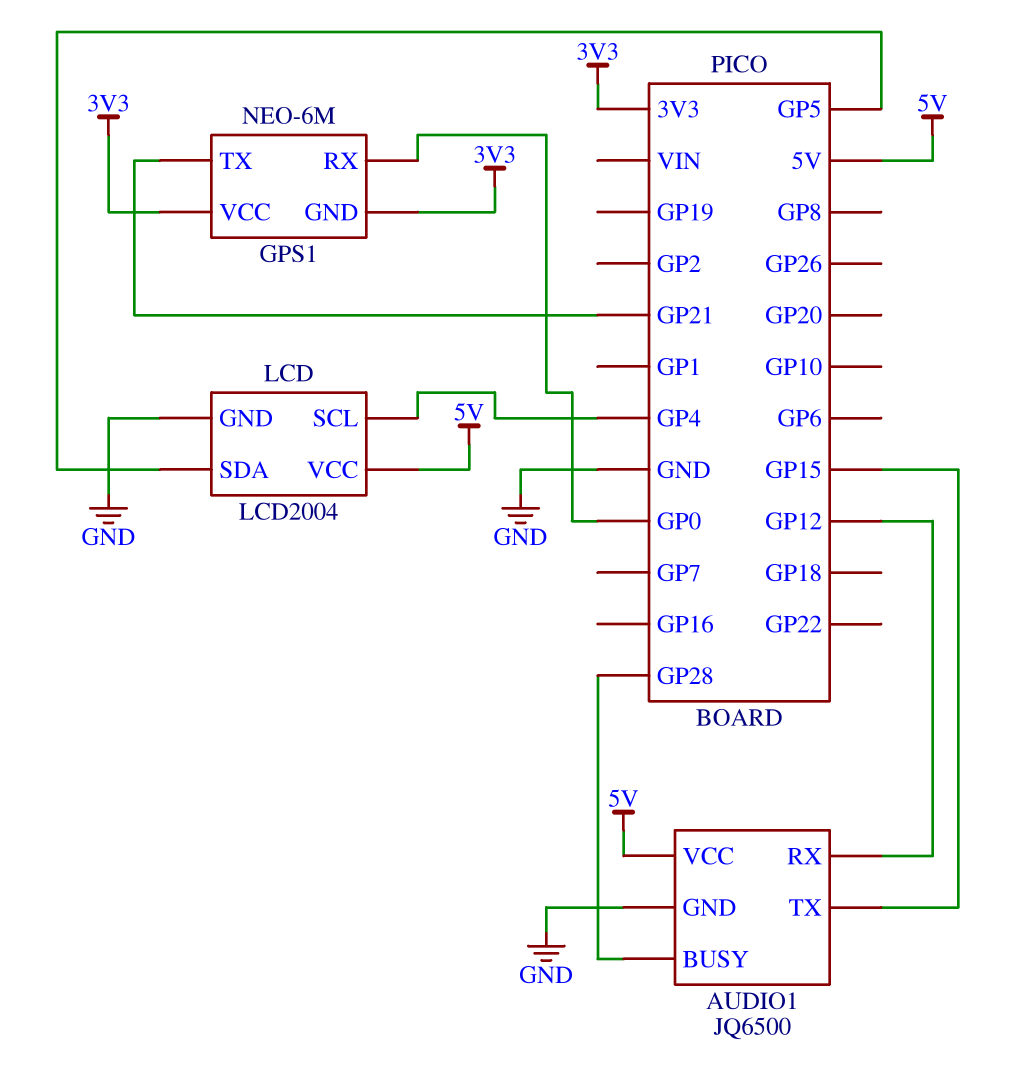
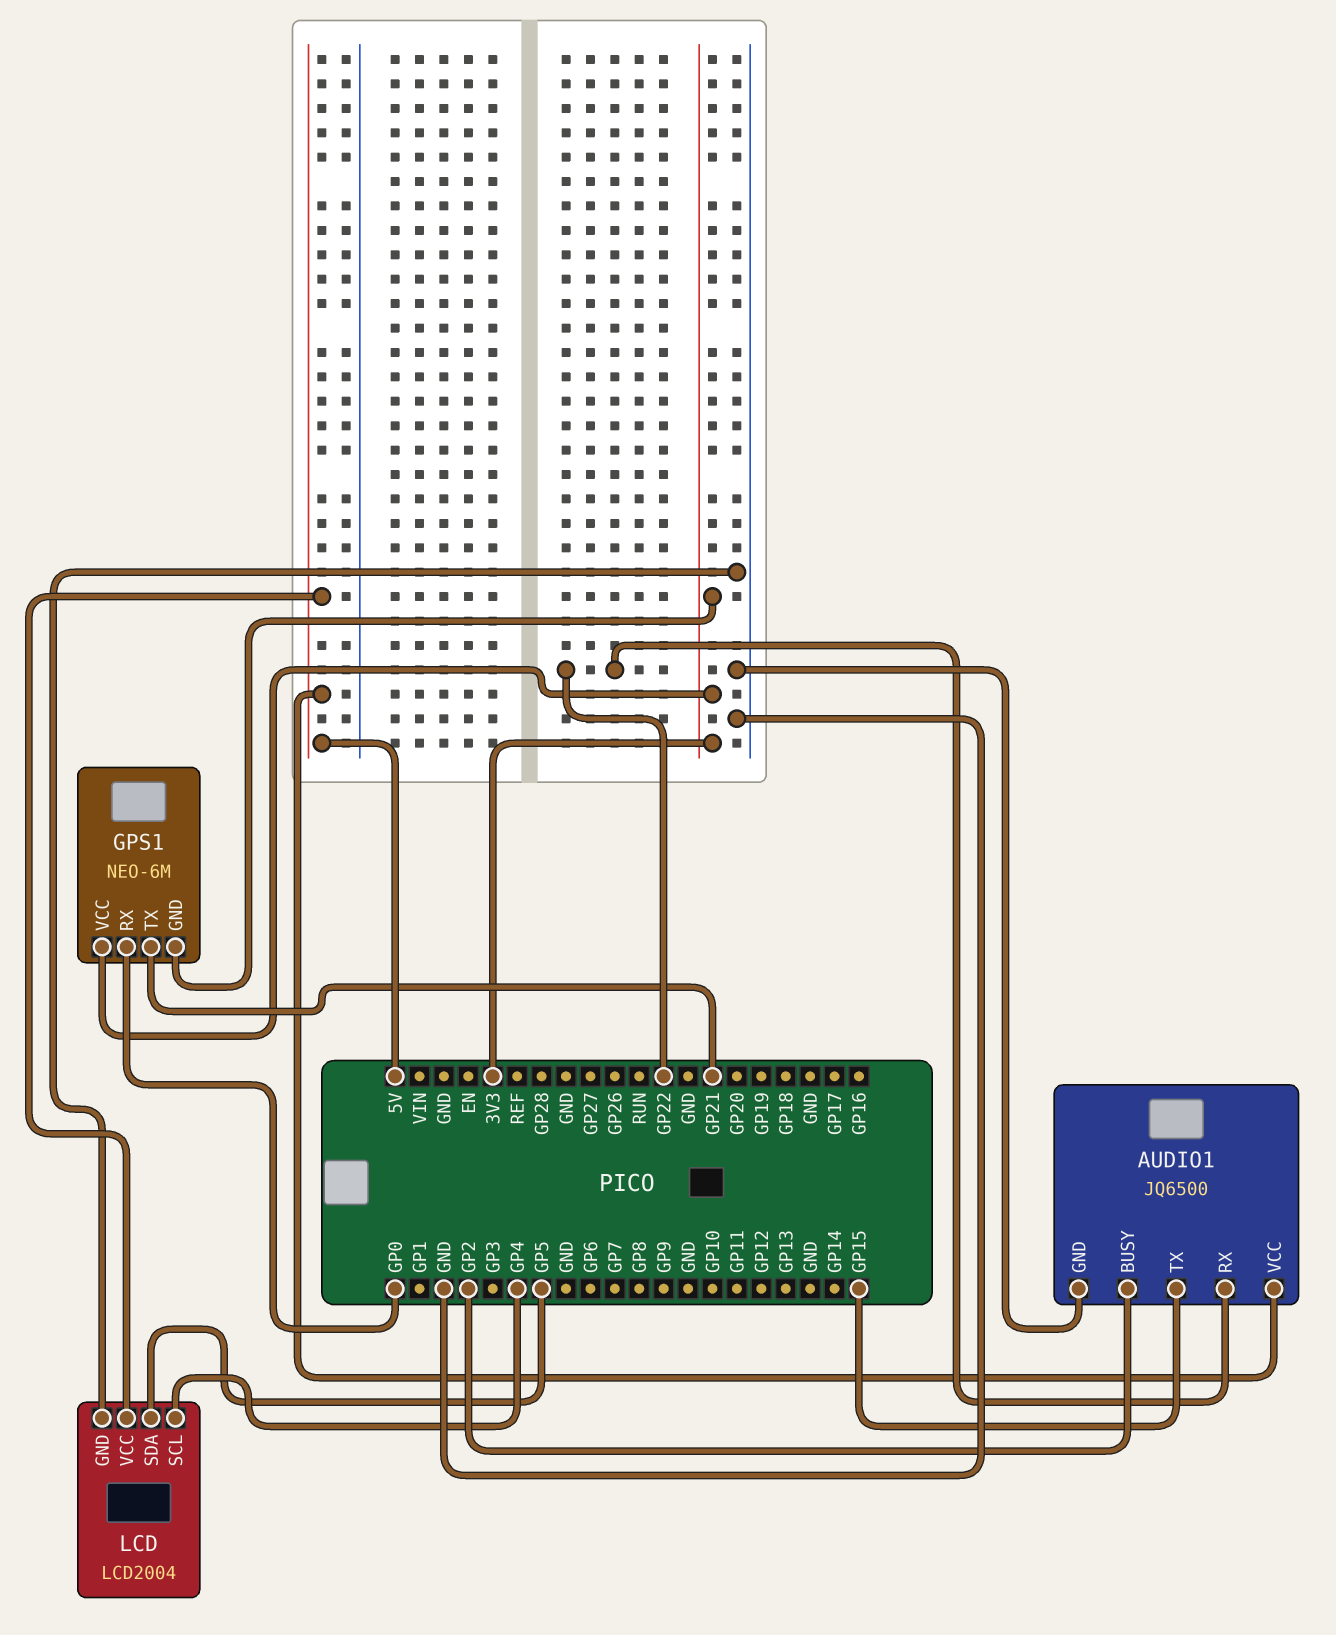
AUDIO1 pin BUSY: GP28 -> GP2
AUDIO1 pin RX: GP12 -> GP22

